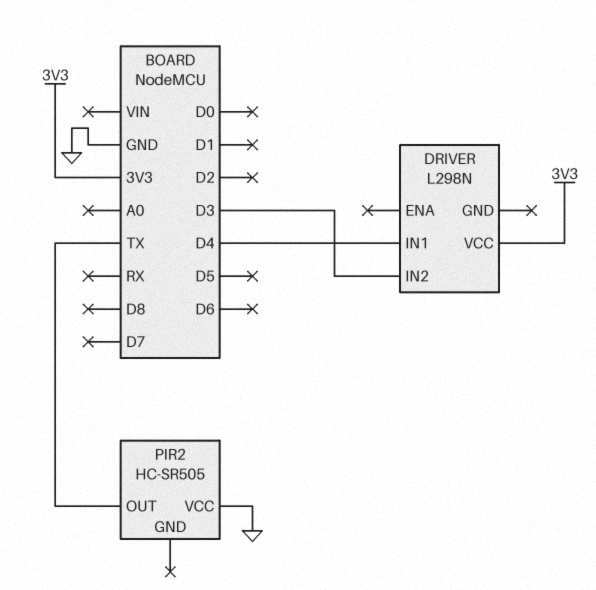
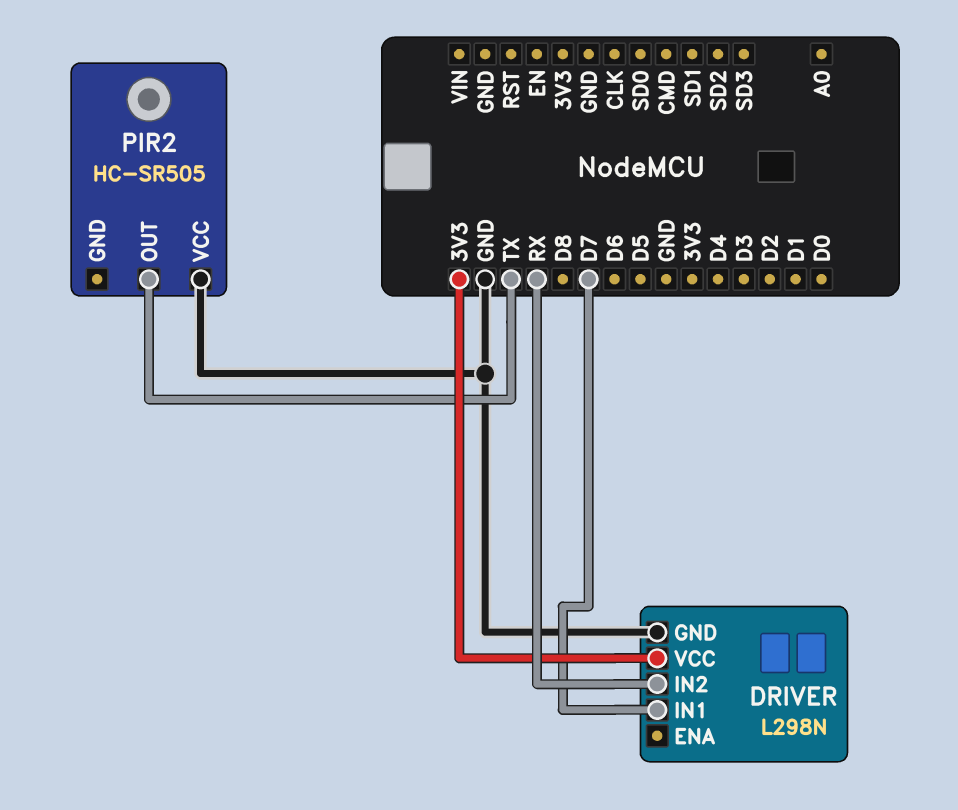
DRIVER pin GND: none -> GND
DRIVER pin IN1: D4 -> D7
DRIVER pin IN2: D3 -> RX

